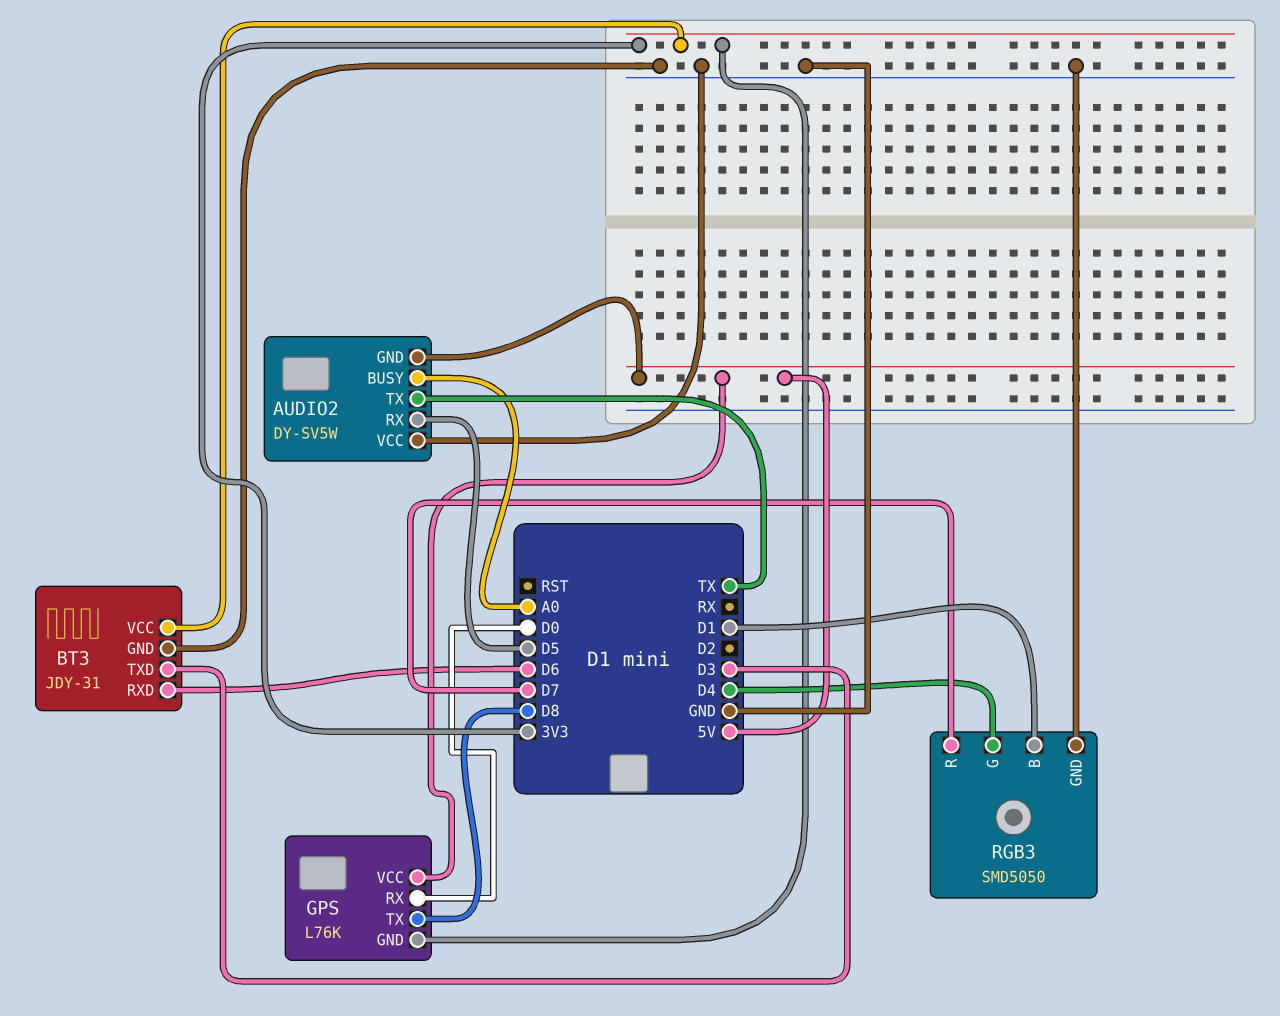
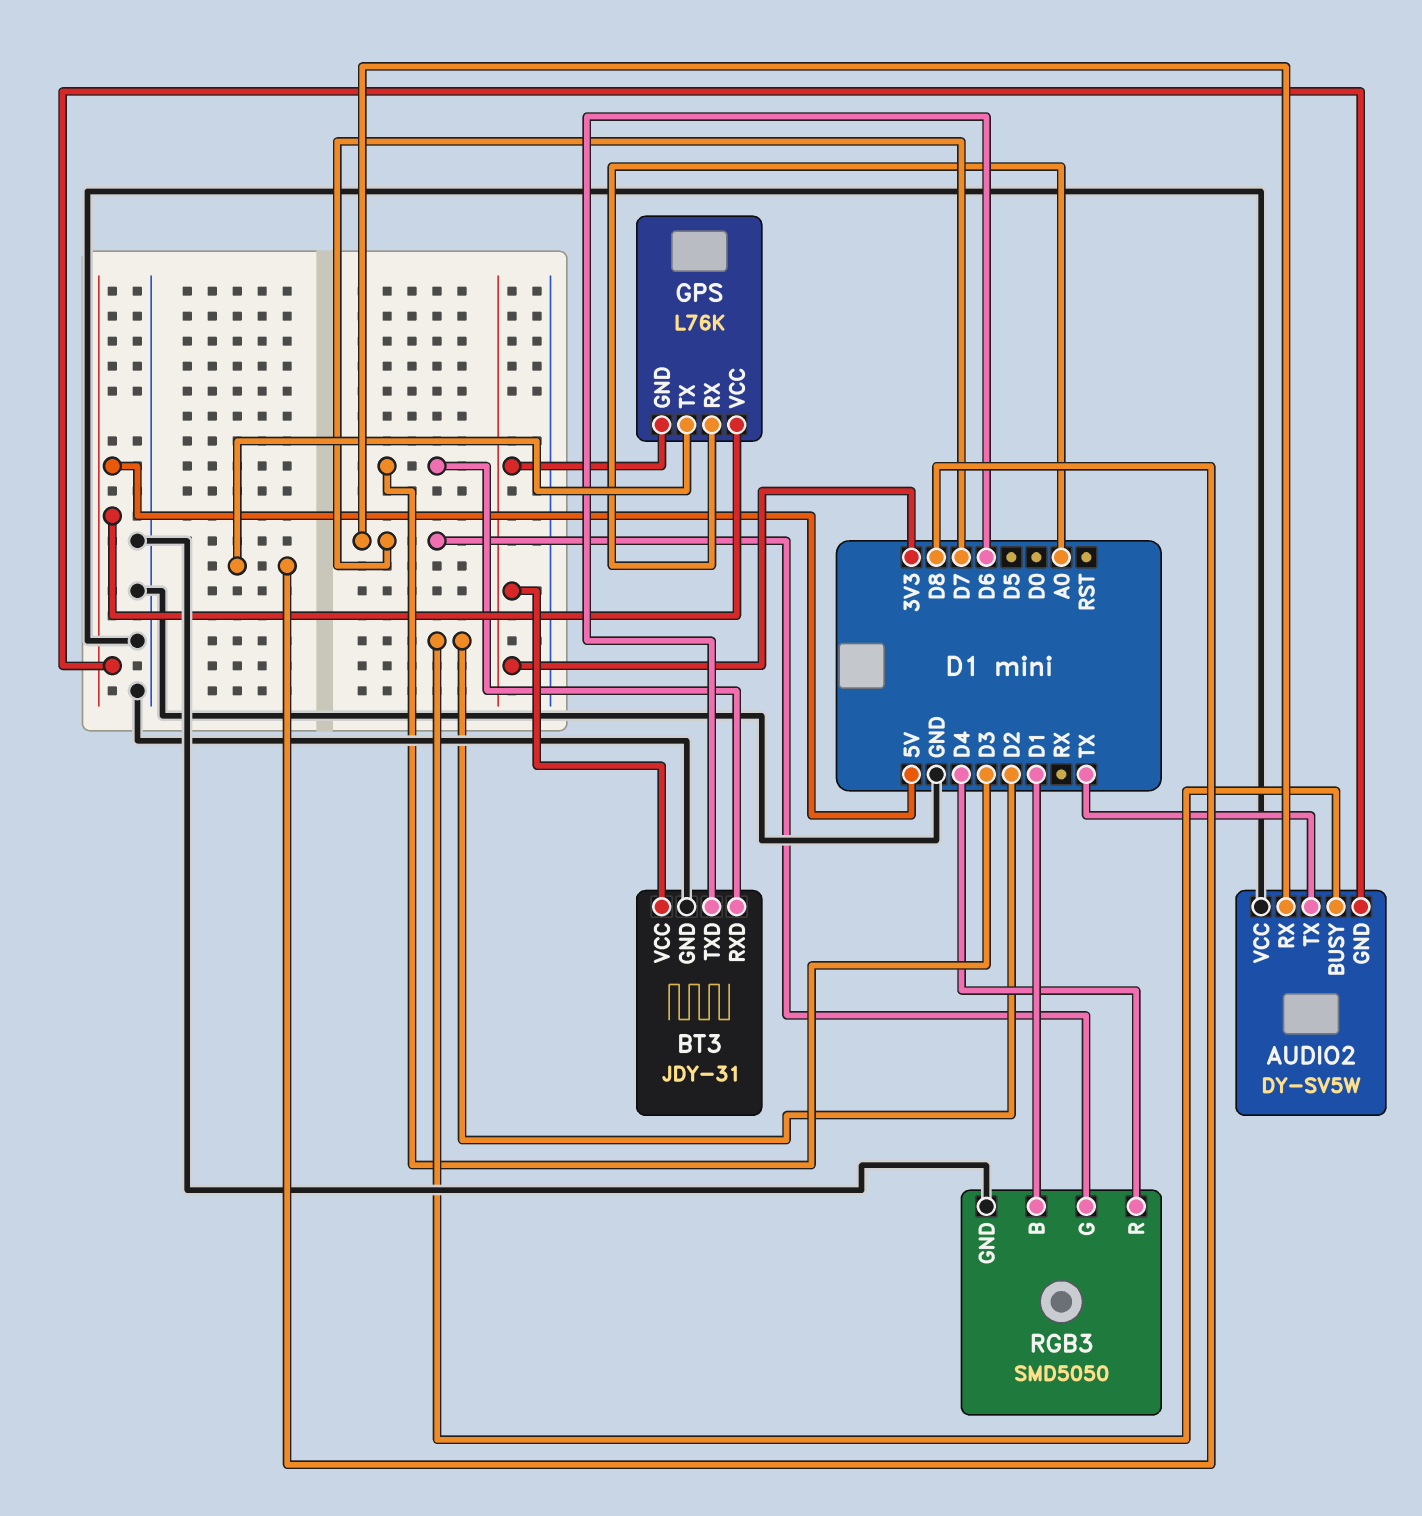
AUDIO2 pin BUSY: A0 -> D2
AUDIO2 pin RX: D5 -> D7
BT3 pin RXD: D6 -> D3
BT3 pin TXD: D3 -> D6
GPS pin RX: D0 -> A0
RGB3 pin G: D4 -> D7
RGB3 pin R: D7 -> D4

